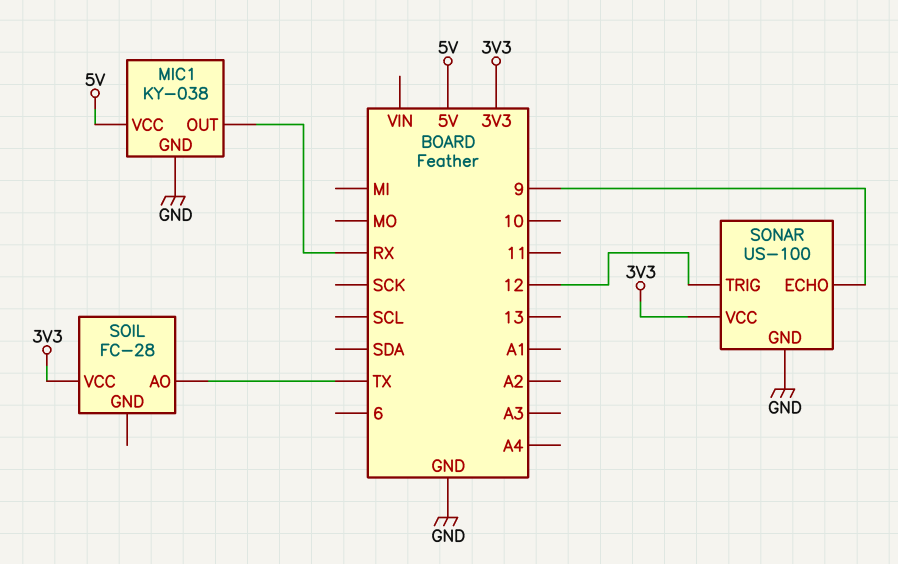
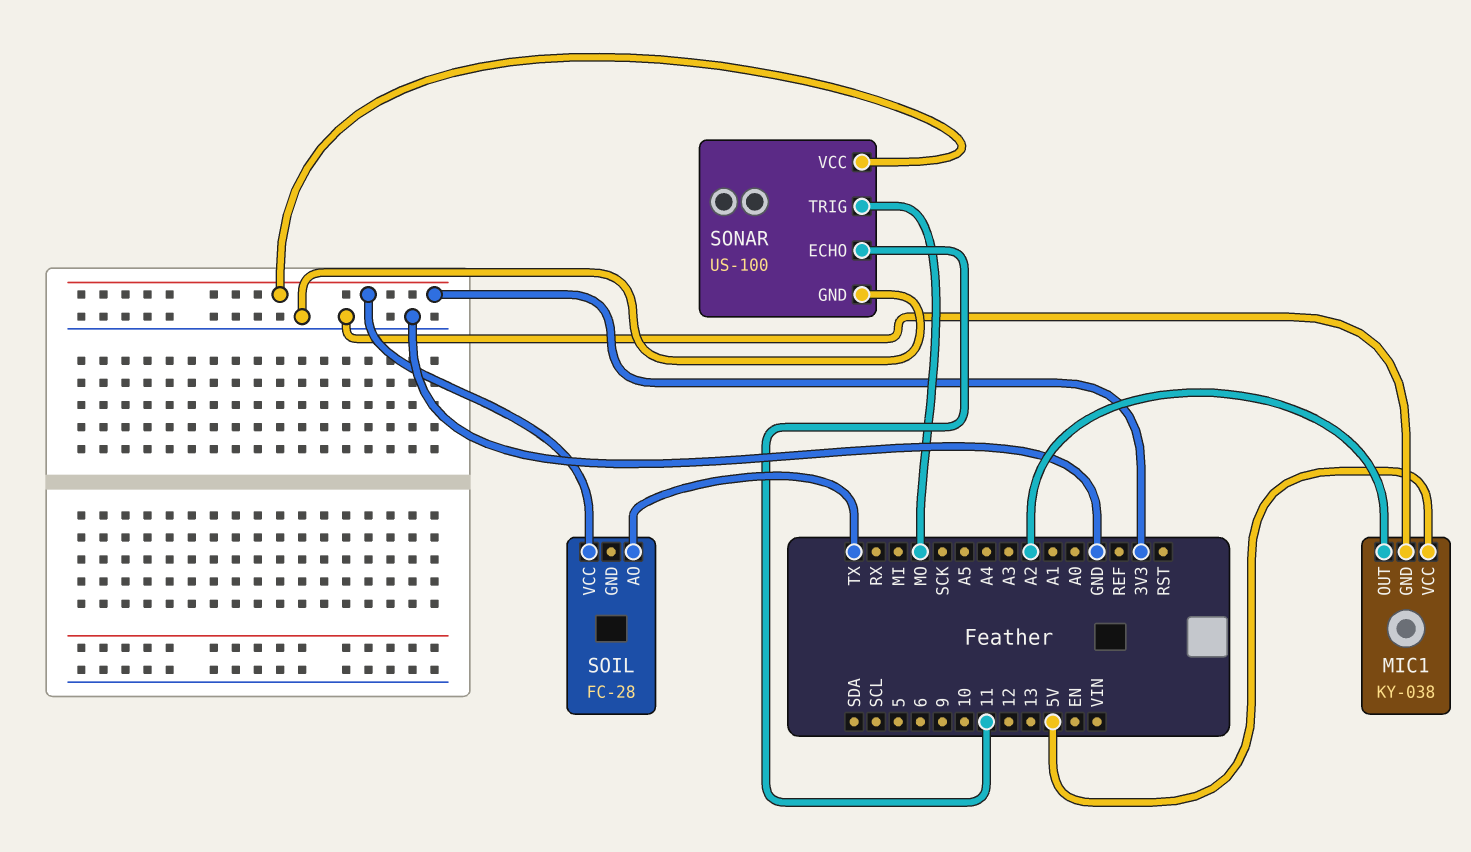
MIC1 pin OUT: RX -> A2
SONAR pin ECHO: 9 -> 11
SONAR pin TRIG: 12 -> MO

